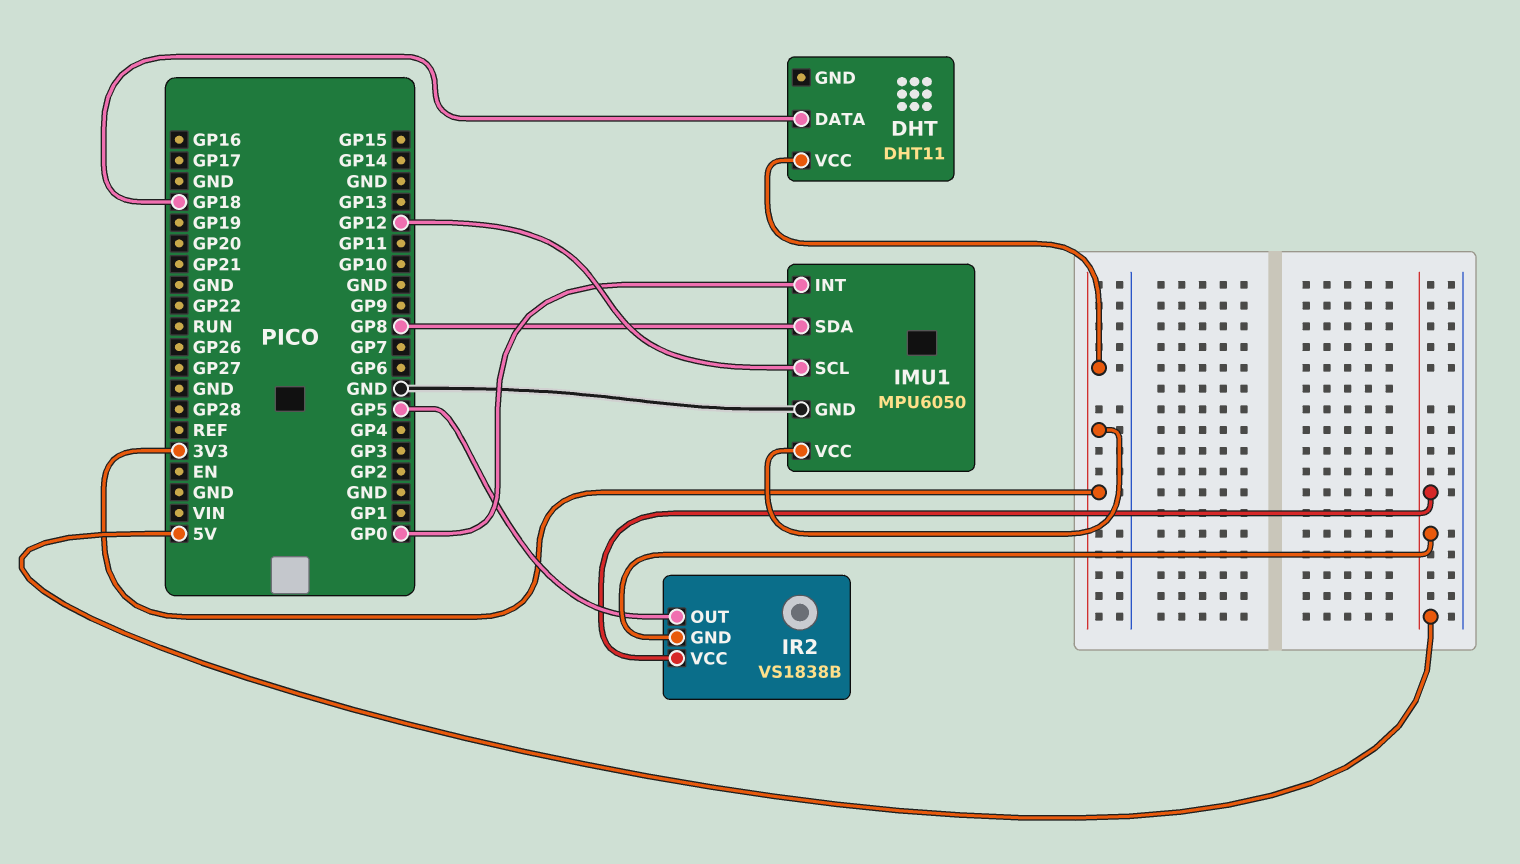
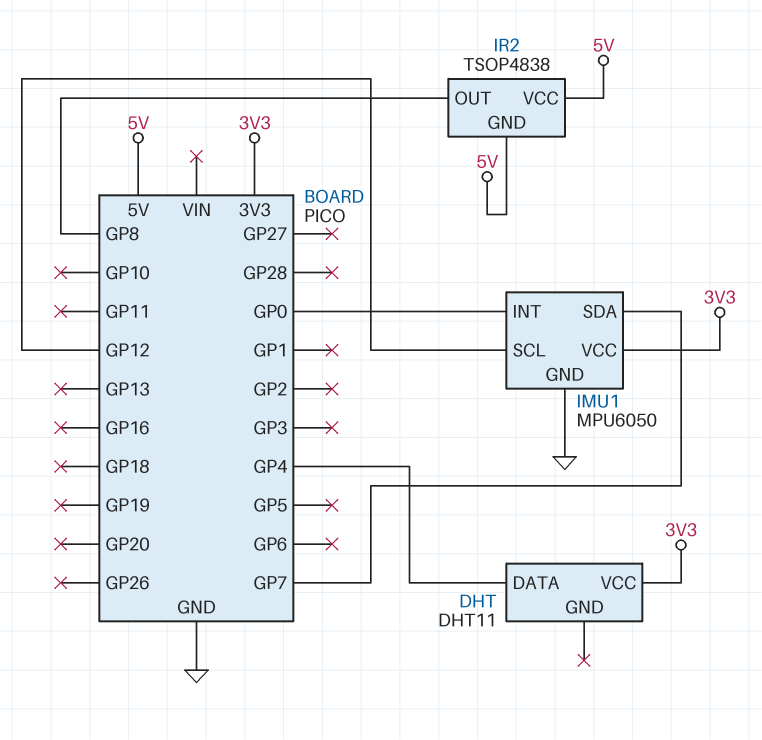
DHT pin DATA: GP18 -> GP4
IMU1 pin SDA: GP8 -> GP7
IR2: VS1838B -> TSOP4838
IR2 pin OUT: GP5 -> GP8

